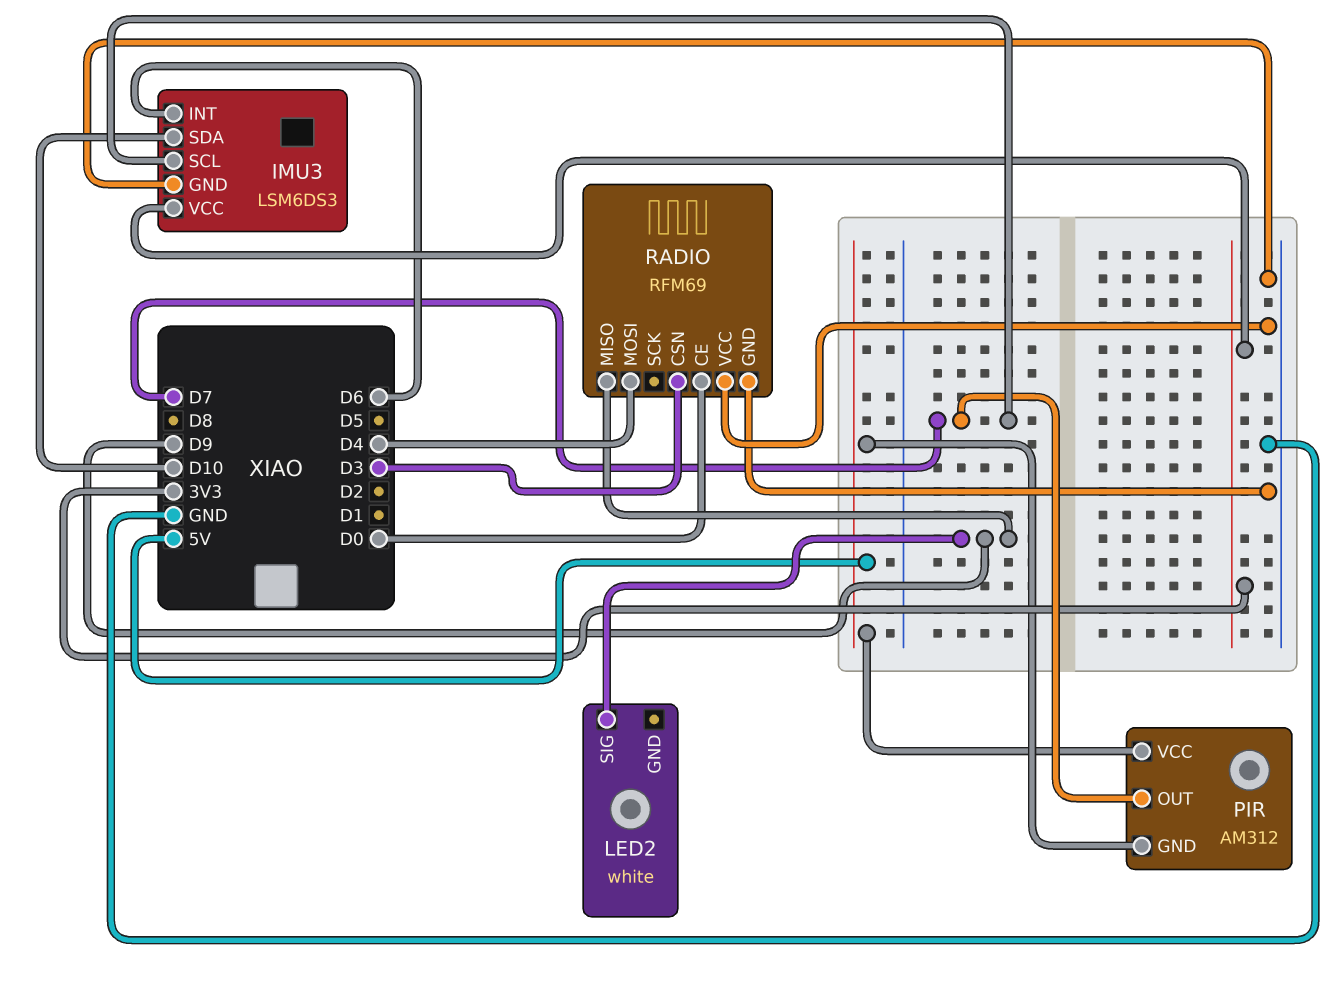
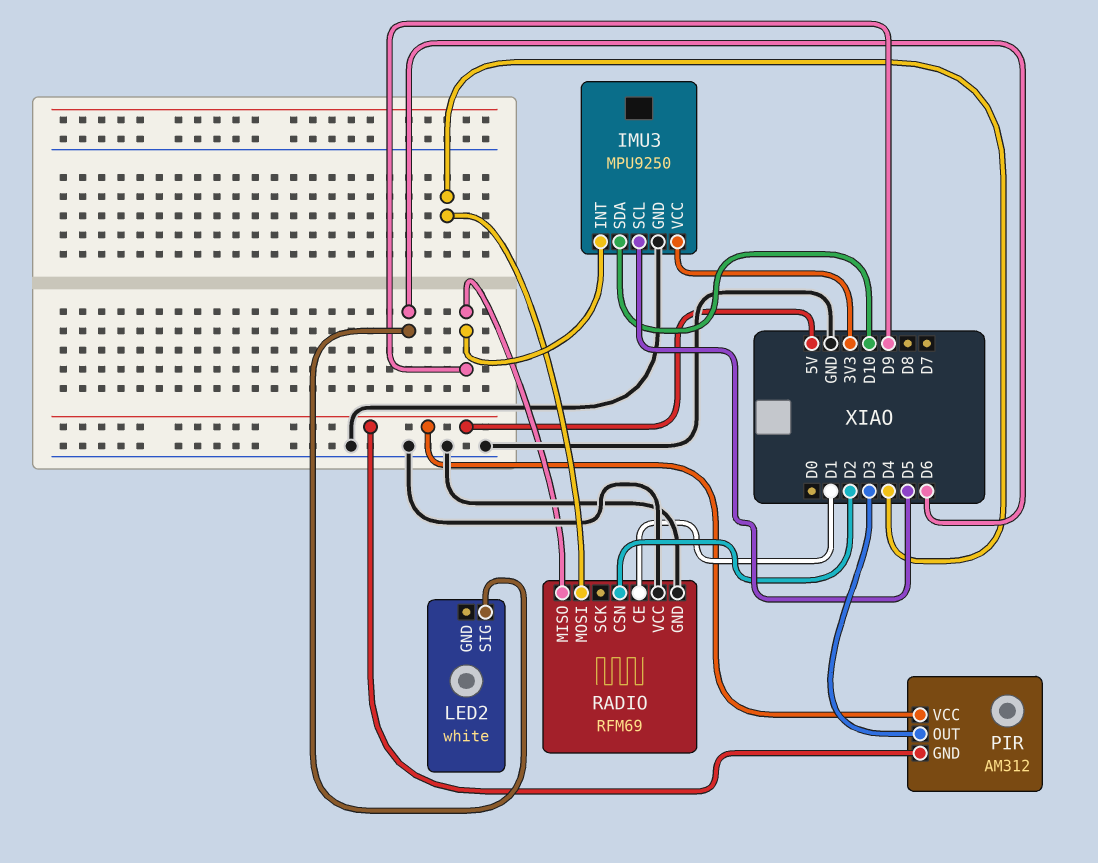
IMU3: LSM6DS3 -> MPU9250
IMU3 pin INT: D6 -> D9
IMU3 pin SCL: D7 -> D5
LED2 pin SIG: D9 -> D6
PIR pin OUT: D7 -> D3
RADIO pin CE: D0 -> D1
RADIO pin CSN: D3 -> D2

